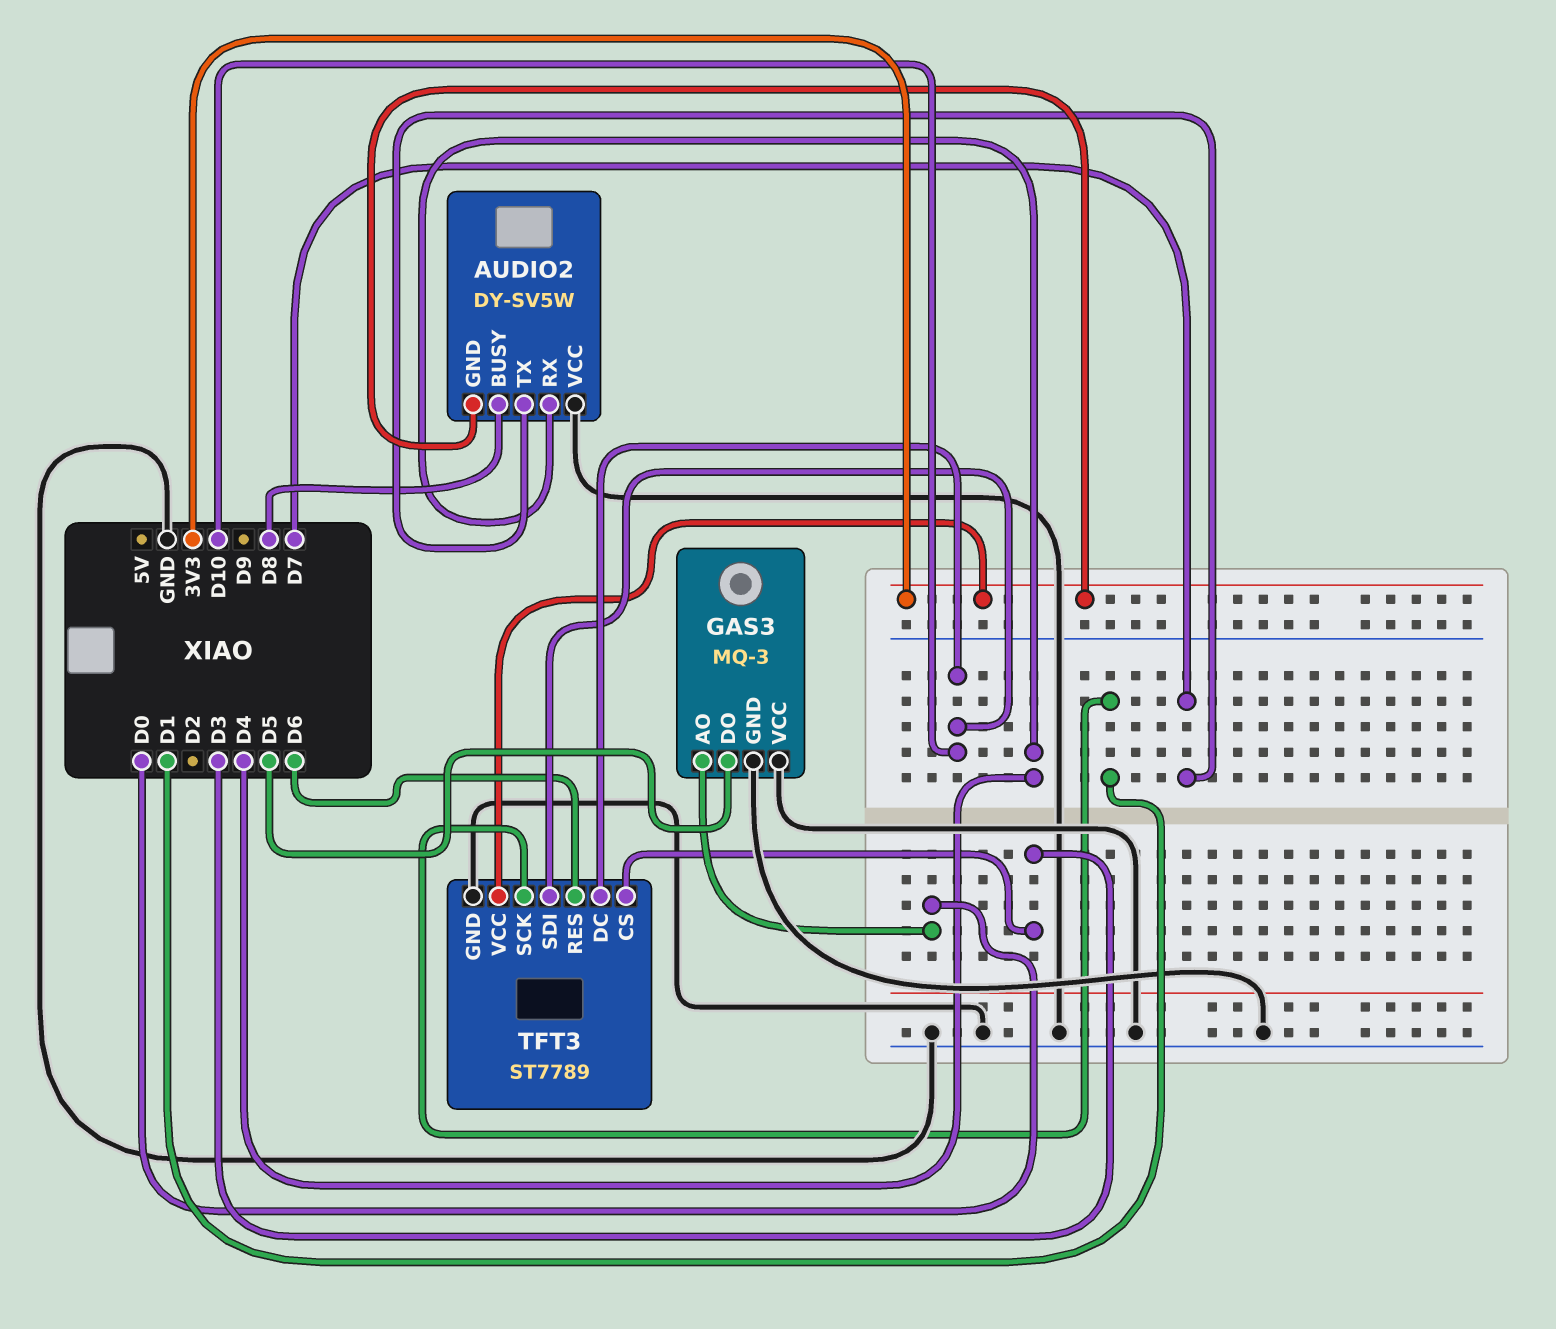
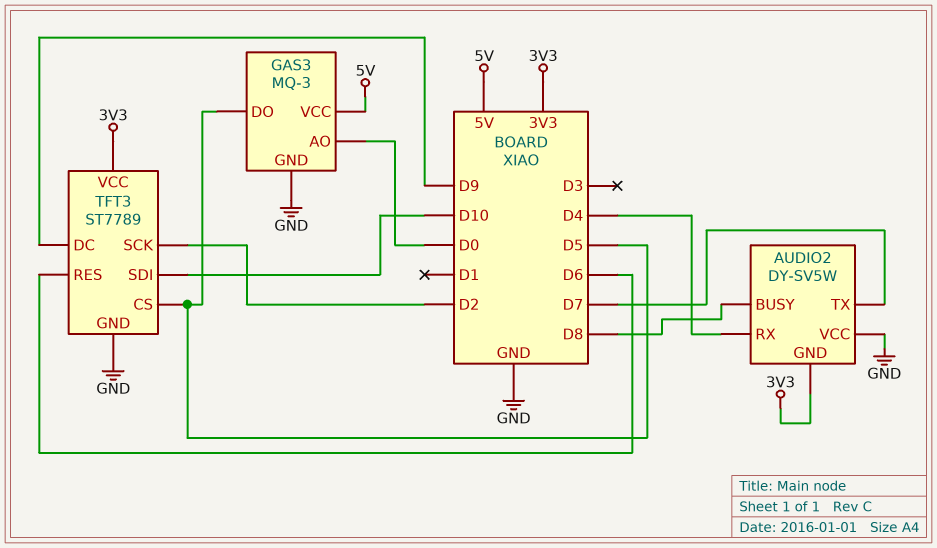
GAS3 pin VCC: GND -> 5V
TFT3 pin CS: D3 -> D5
TFT3 pin DC: D10 -> D9
TFT3 pin SCK: D1 -> D2

